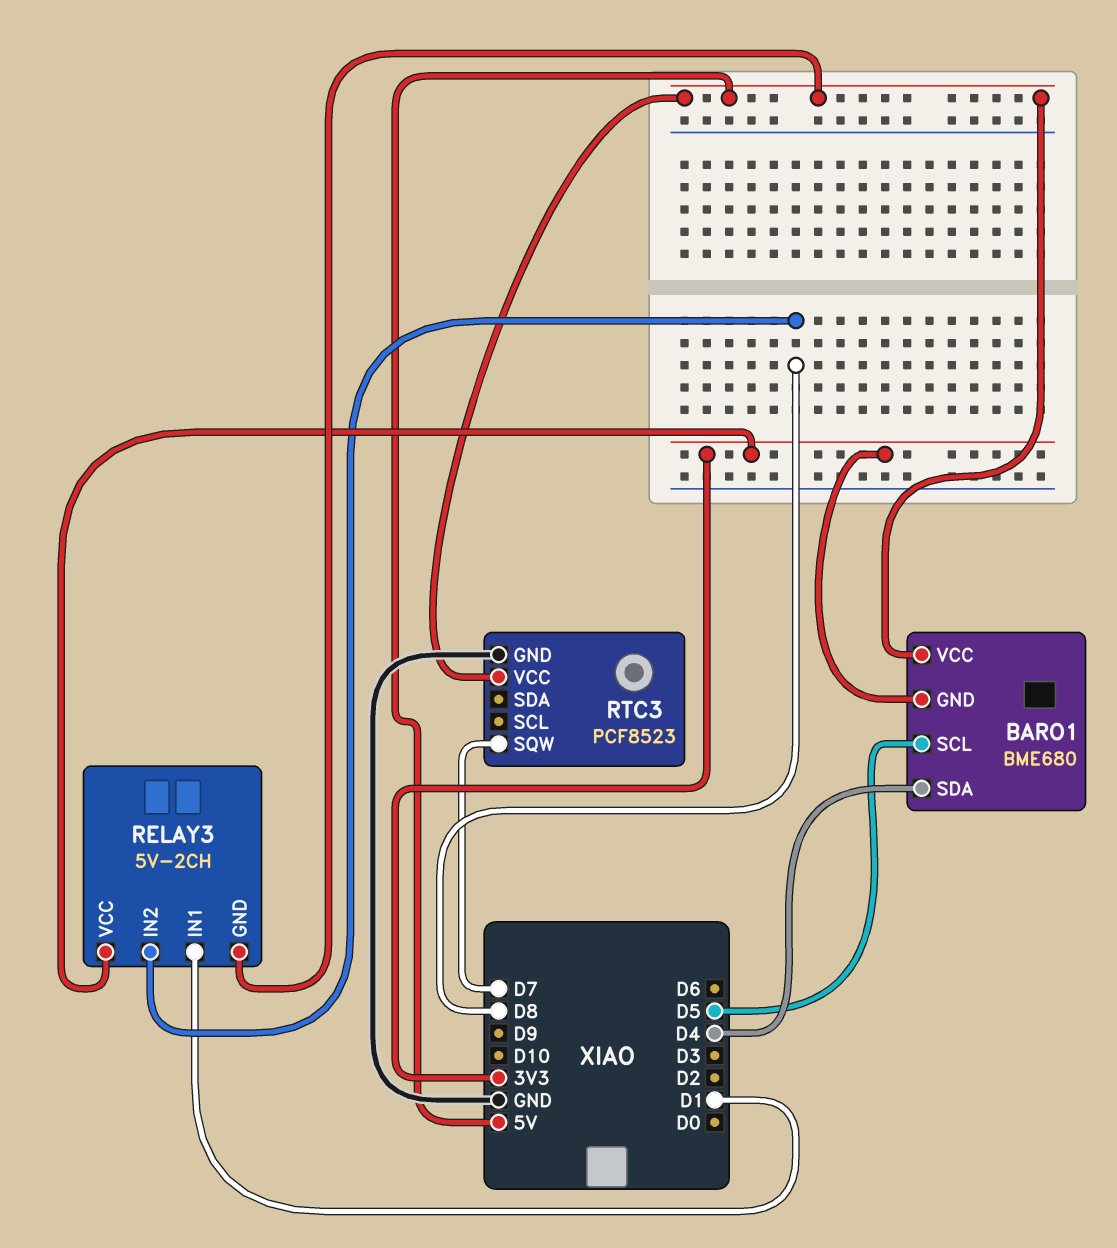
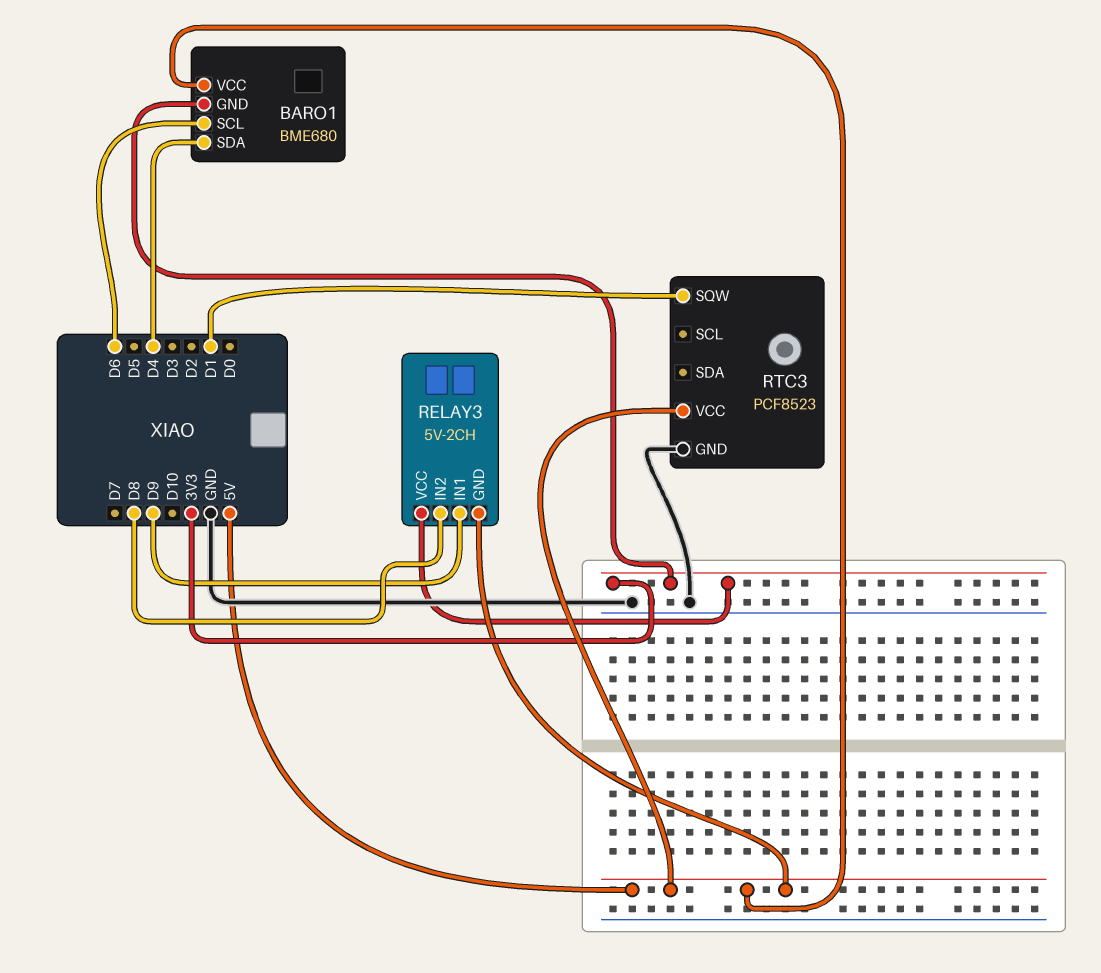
BARO1 pin SCL: D5 -> D6
RELAY3 pin IN1: D1 -> D9
RTC3 pin SQW: D7 -> D1

